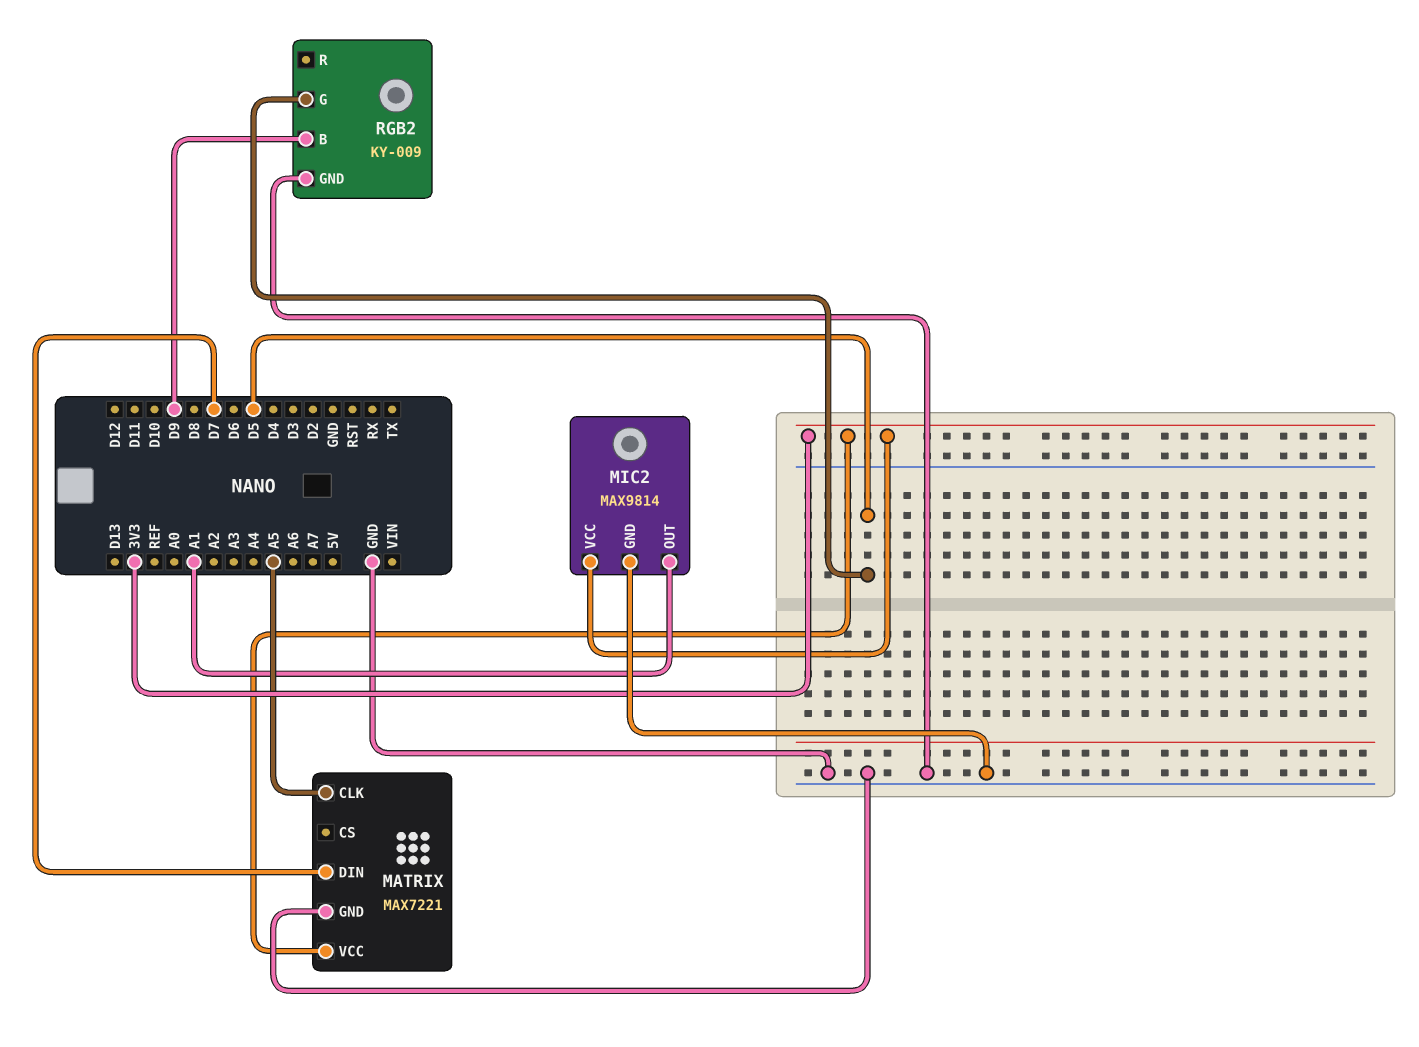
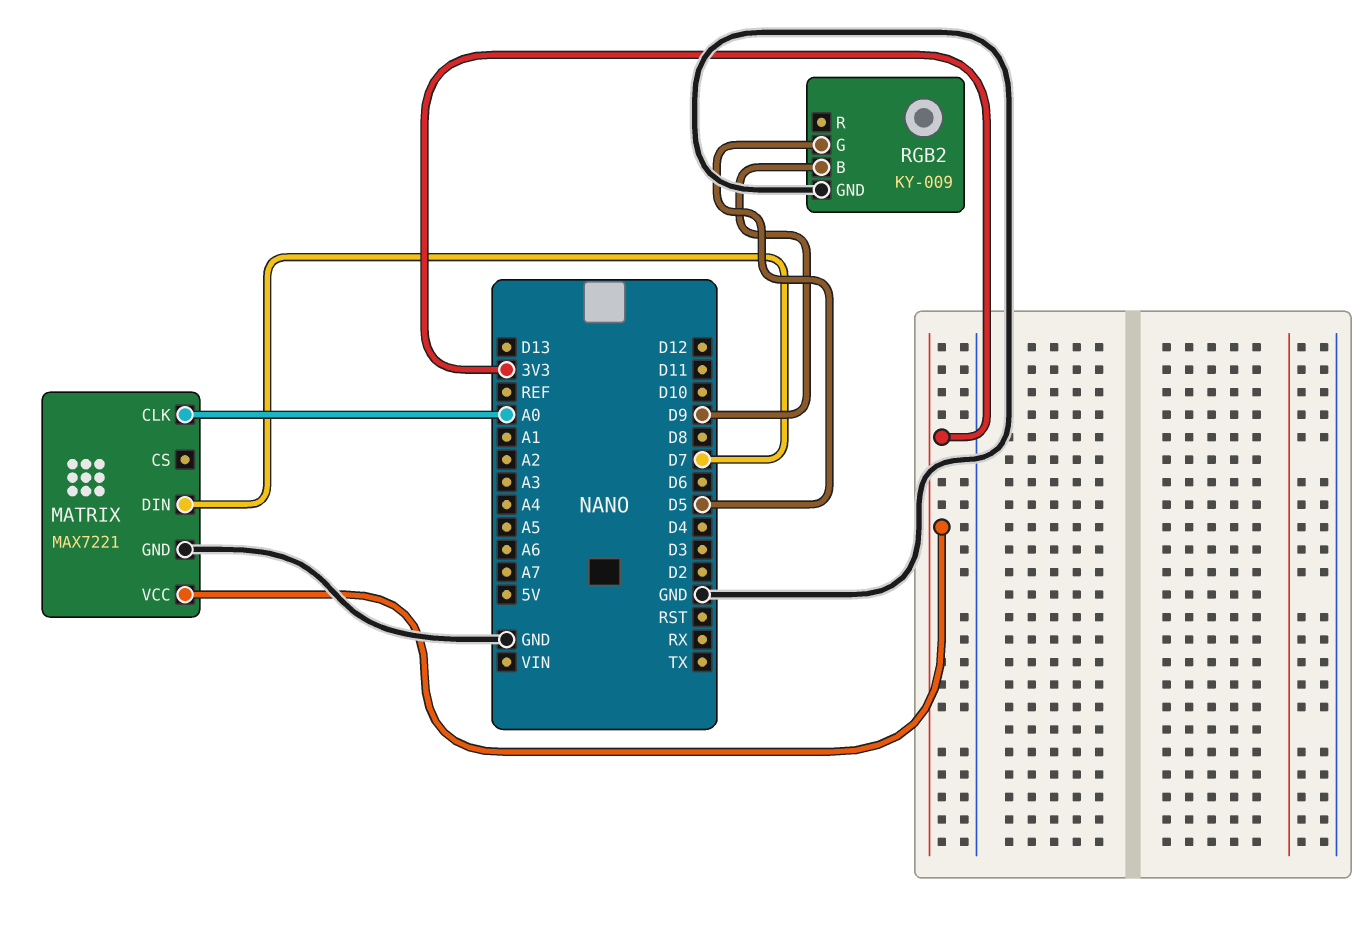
MATRIX pin CLK: A5 -> A0
MIC2: MAX9814 -> none
MIC2 pin GND: GND -> none
MIC2 pin OUT: A1 -> none
MIC2 pin VCC: 3V3 -> none

